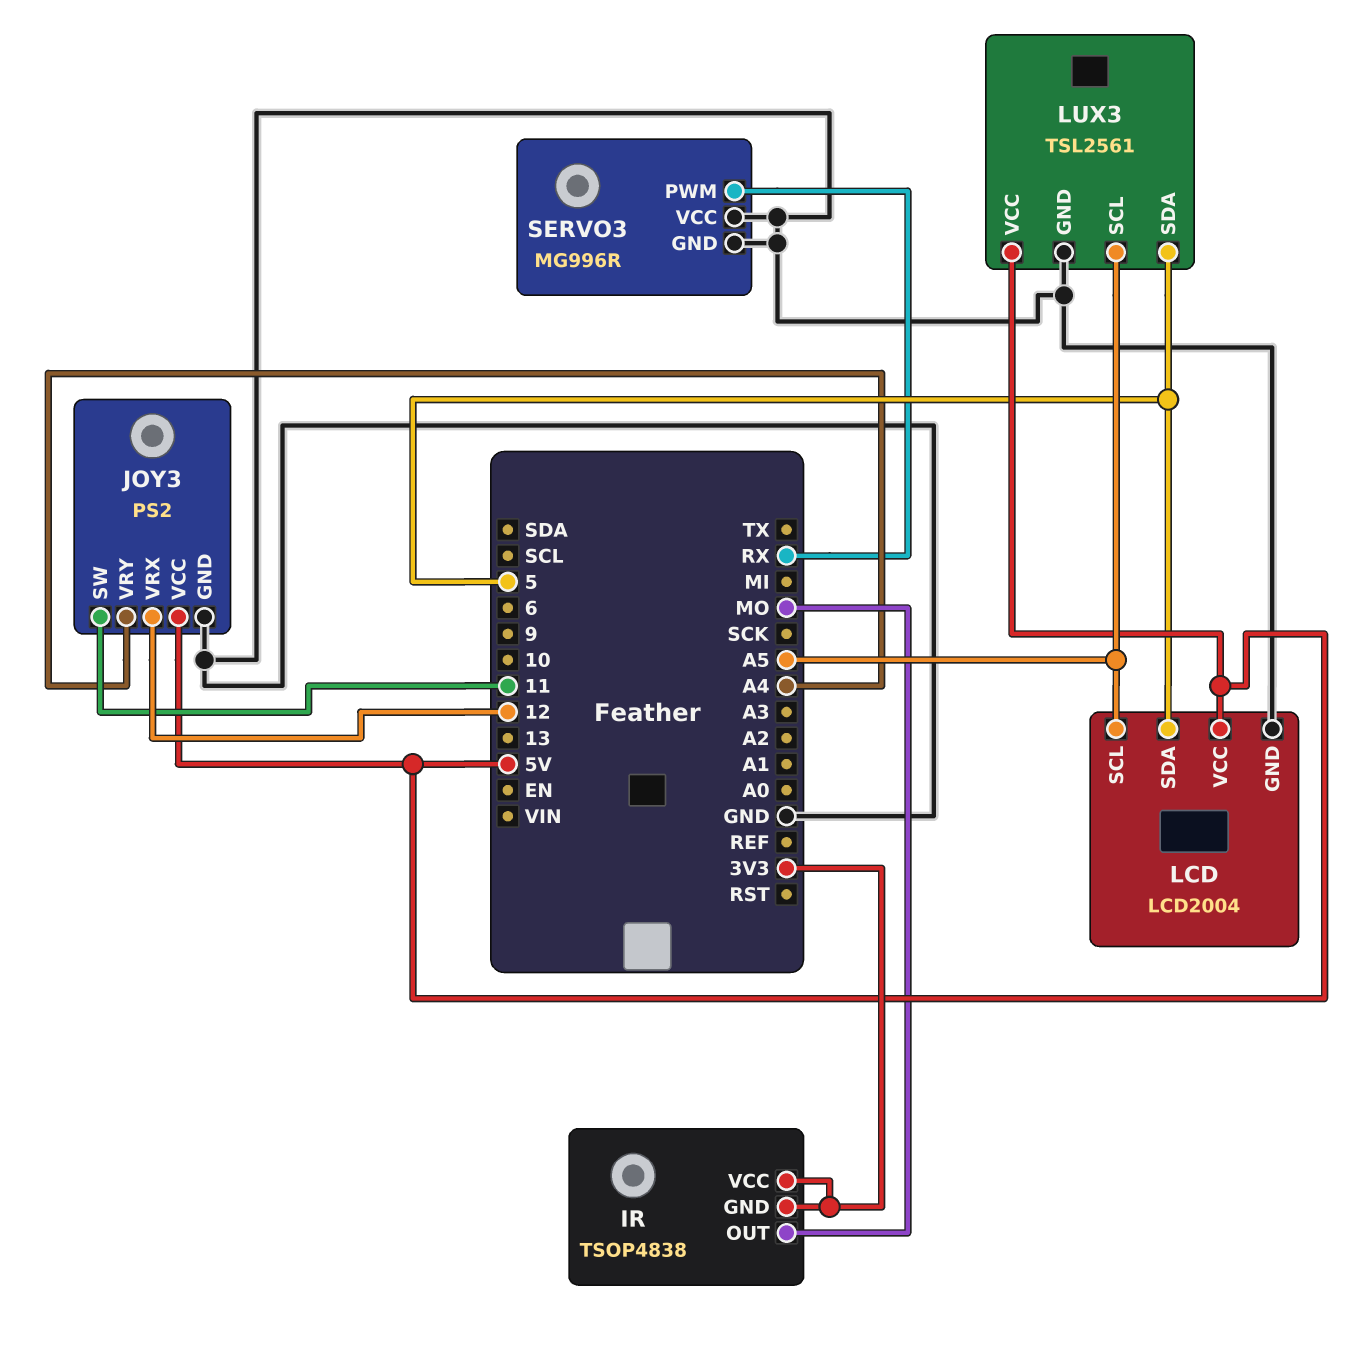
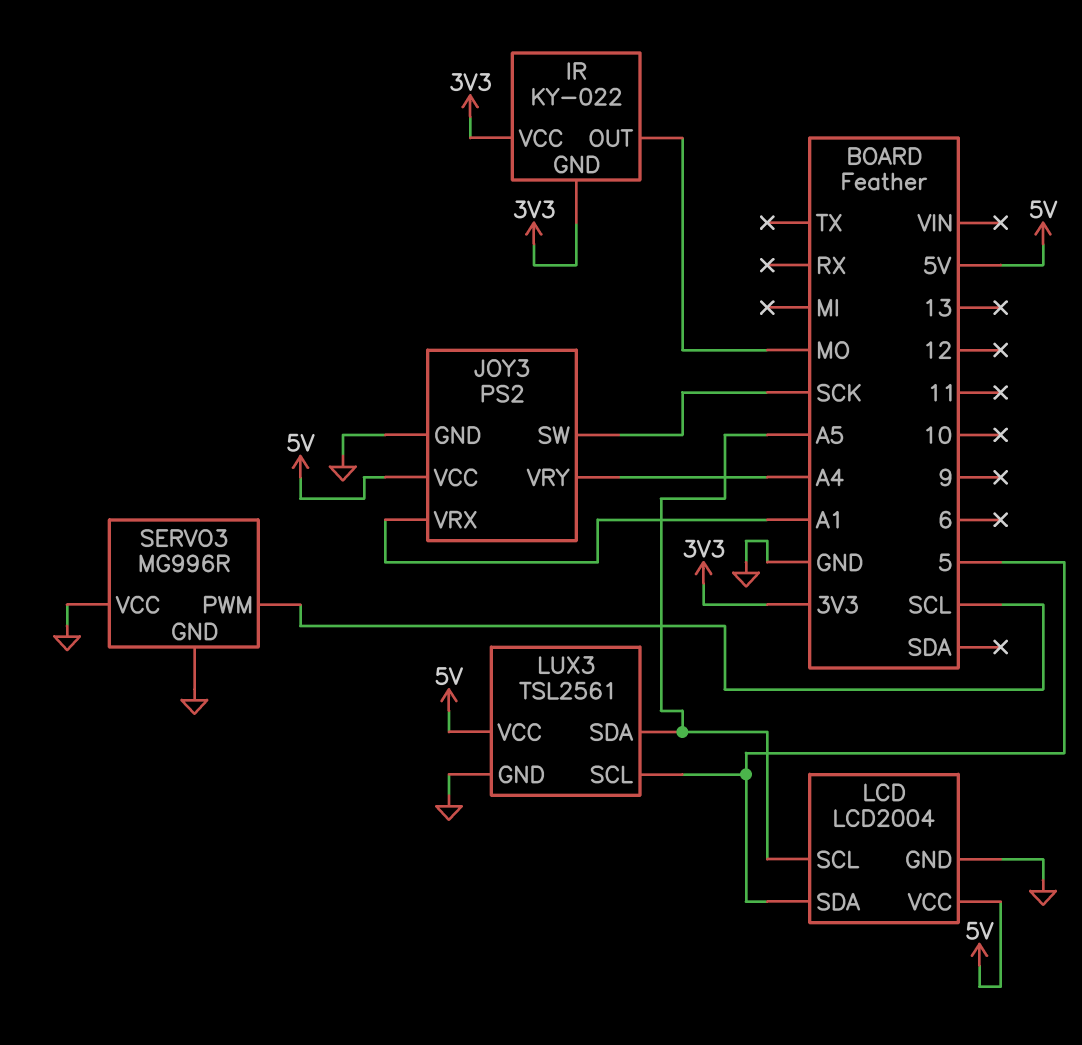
IR: TSOP4838 -> KY-022
JOY3 pin SW: 11 -> SCK
JOY3 pin VRX: 12 -> A1
LUX3 pin SCL: A5 -> 5
LUX3 pin SDA: 5 -> A5
SERVO3 pin PWM: RX -> SCL

